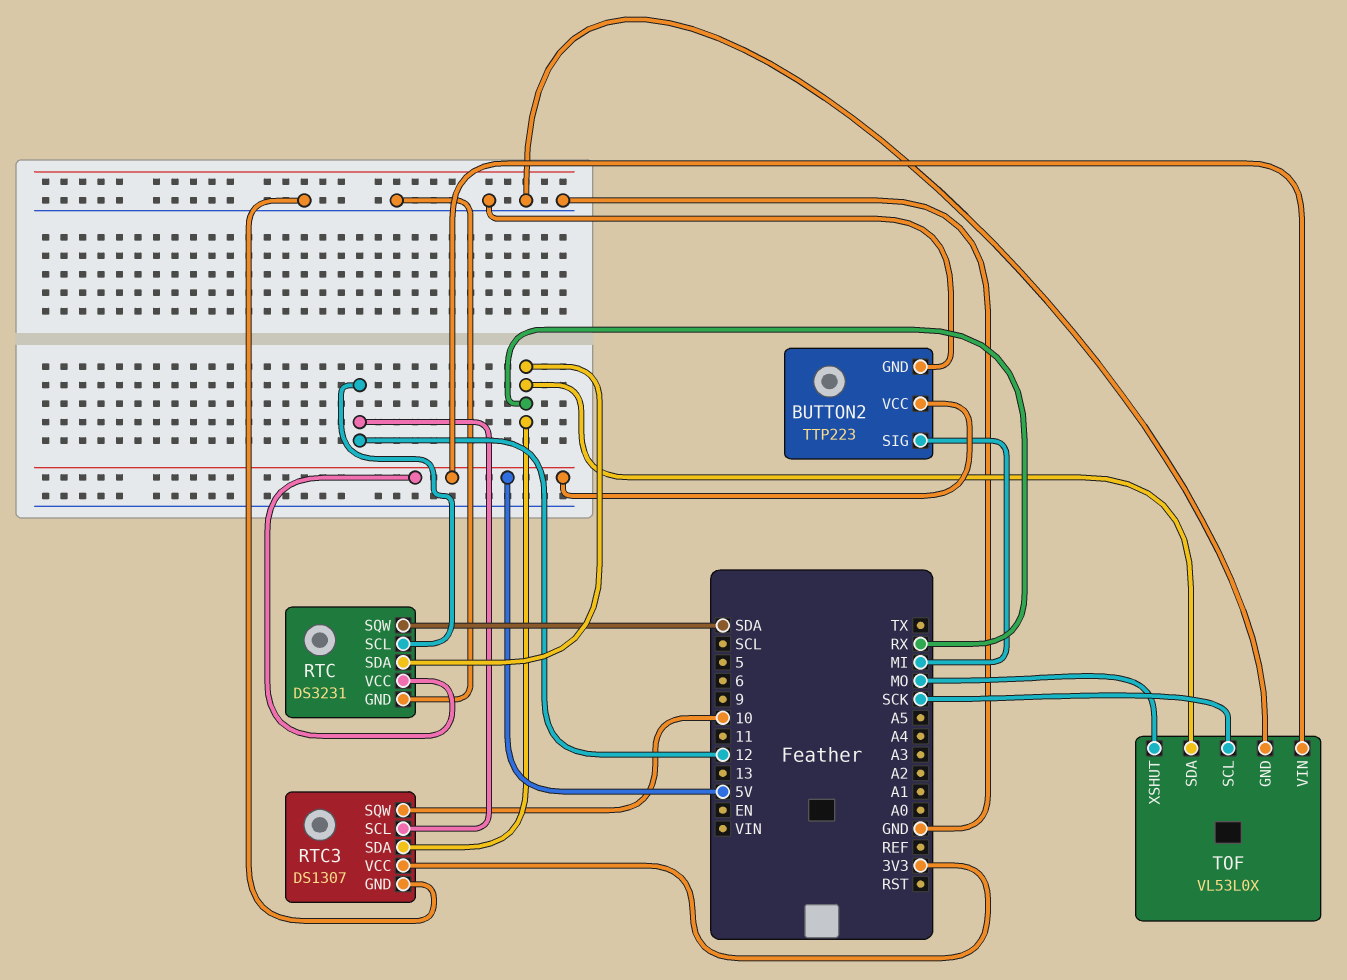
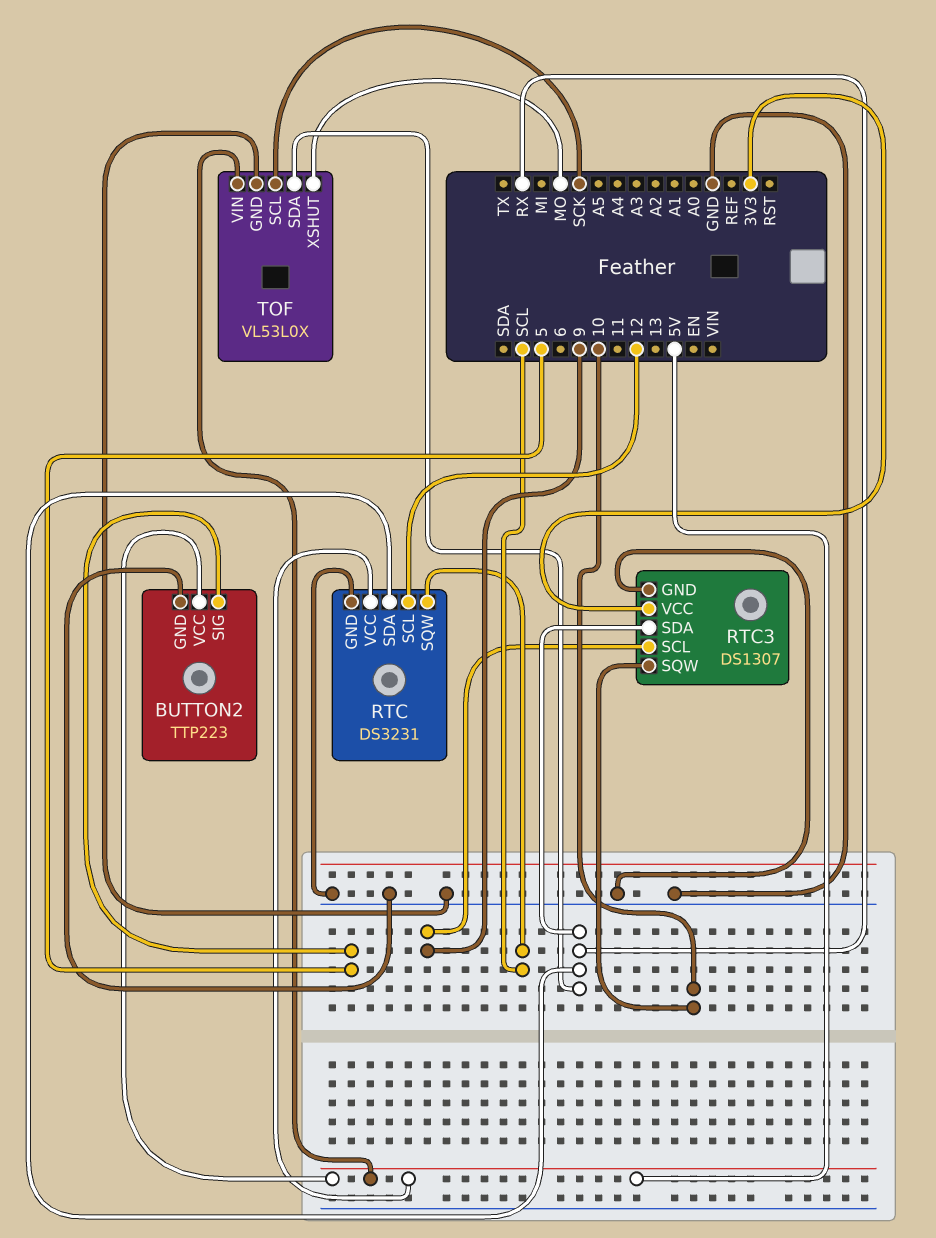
BUTTON2 pin SIG: MI -> 5
RTC pin SQW: SDA -> SCL
RTC3 pin SCL: 12 -> 9

